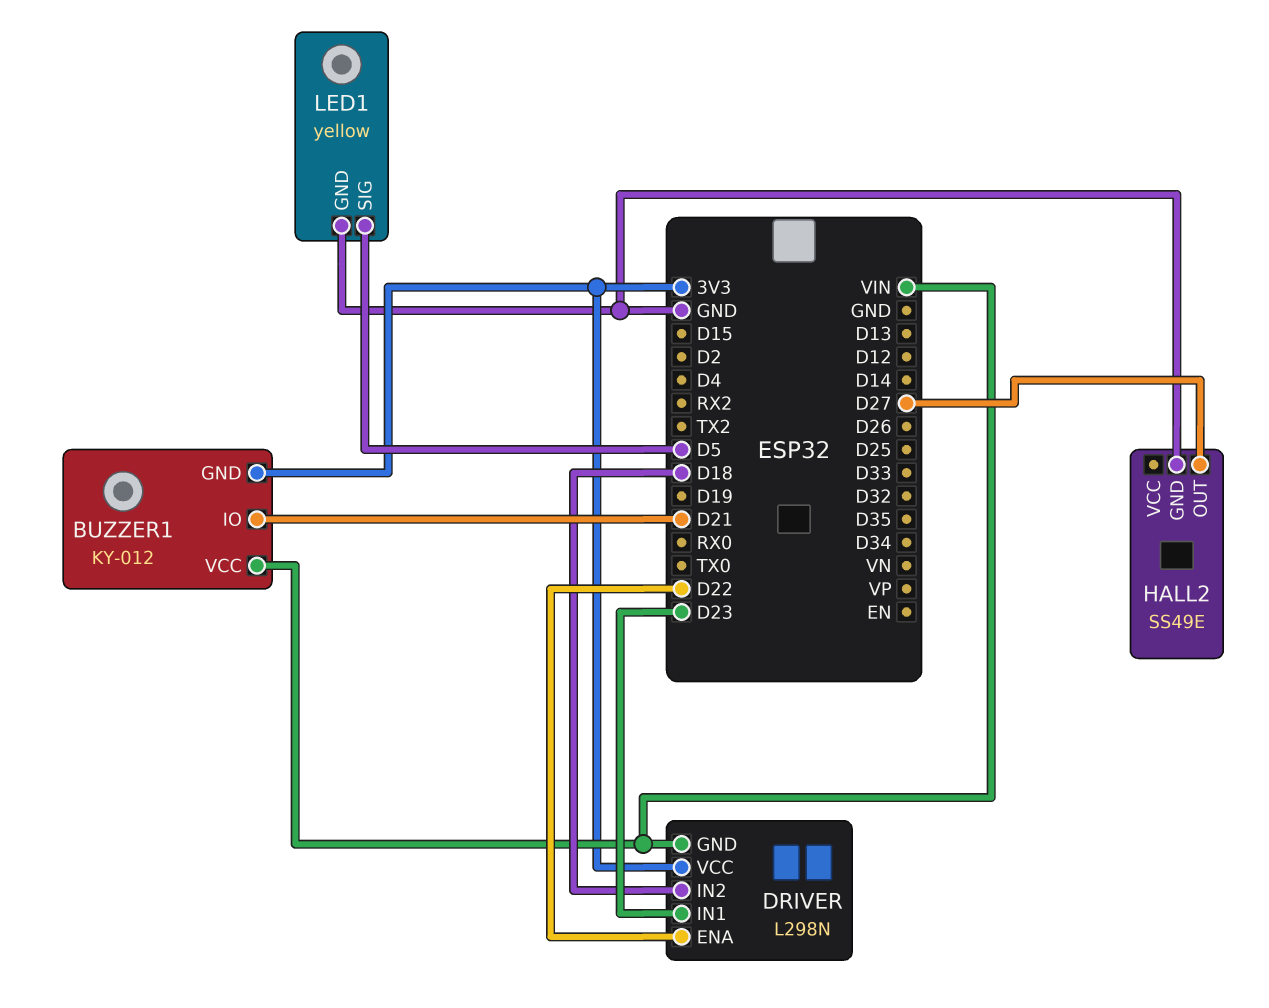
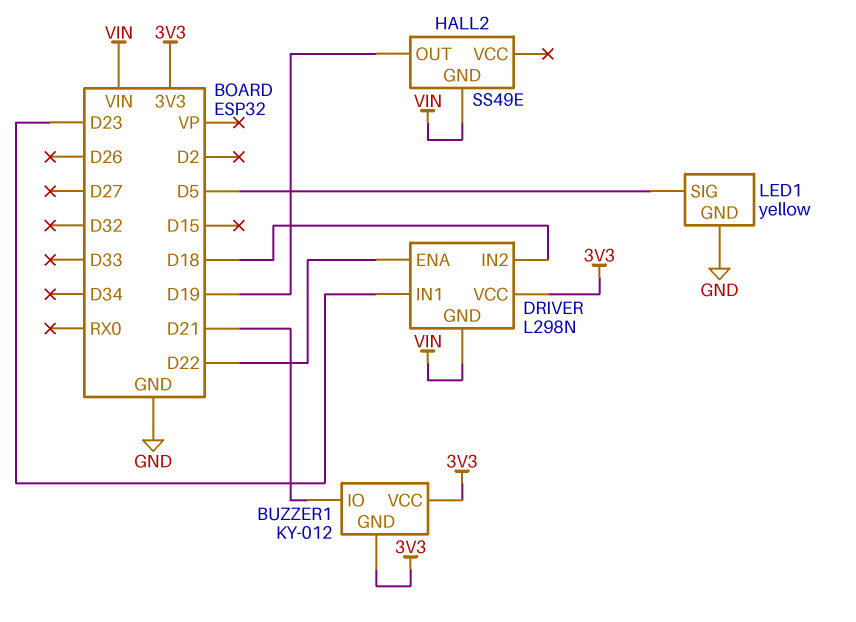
BUZZER1 pin VCC: VIN -> 3V3
HALL2 pin GND: GND -> VIN
HALL2 pin OUT: D27 -> D19

